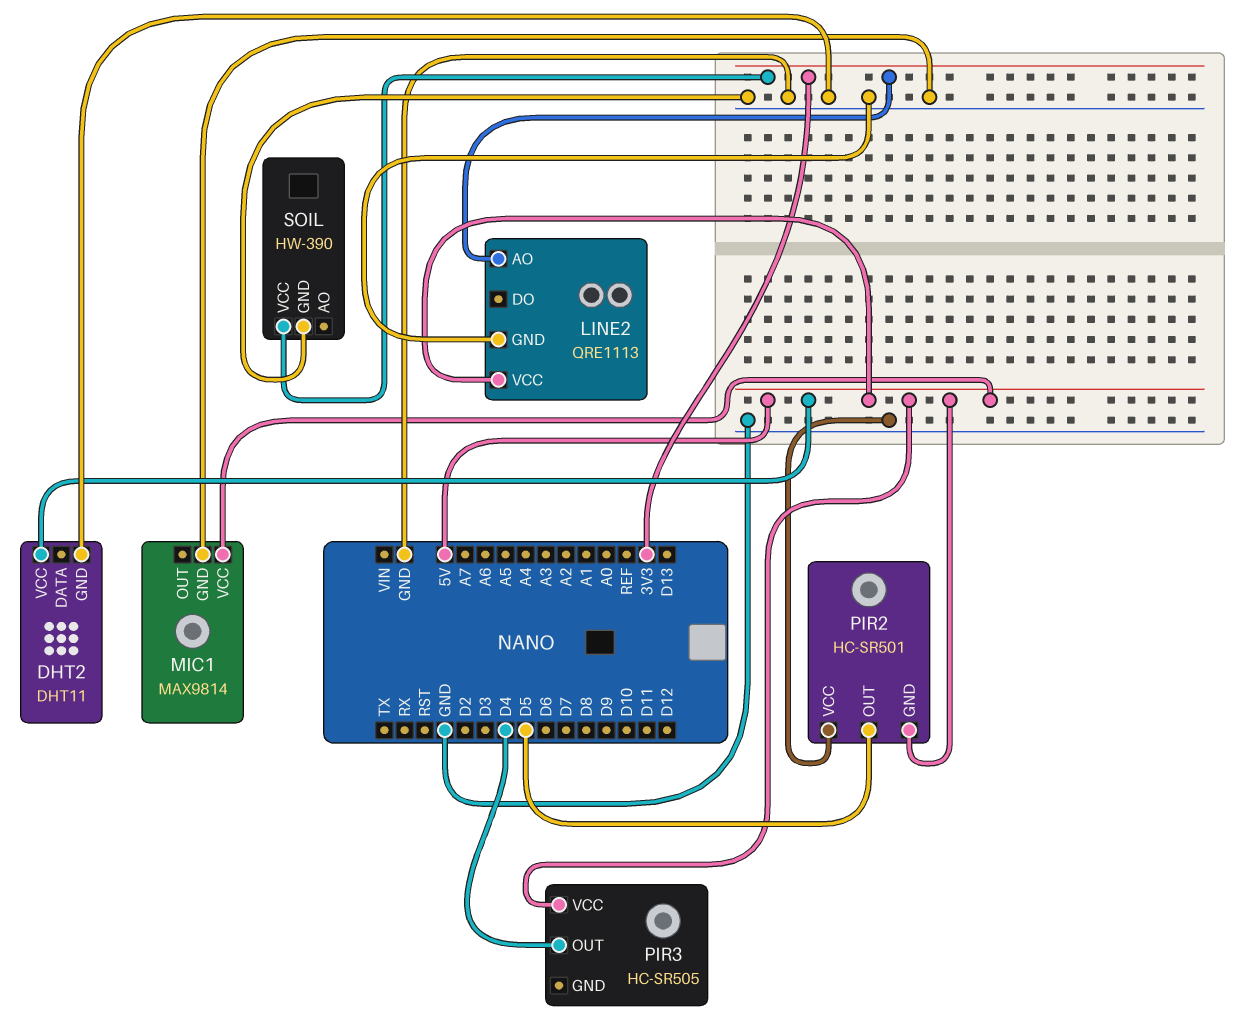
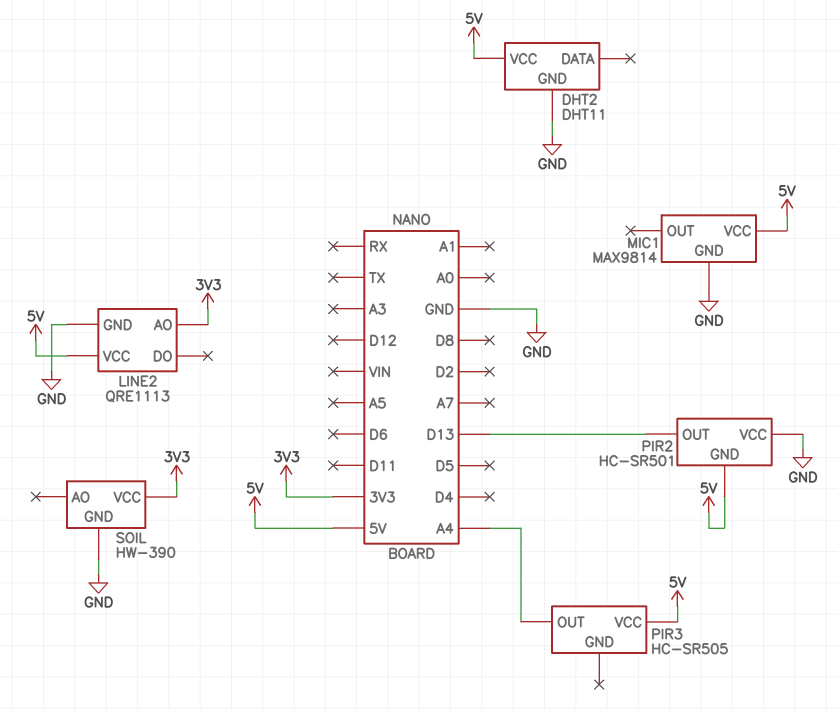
PIR2 pin OUT: D5 -> D13
PIR3 pin OUT: D4 -> A4

